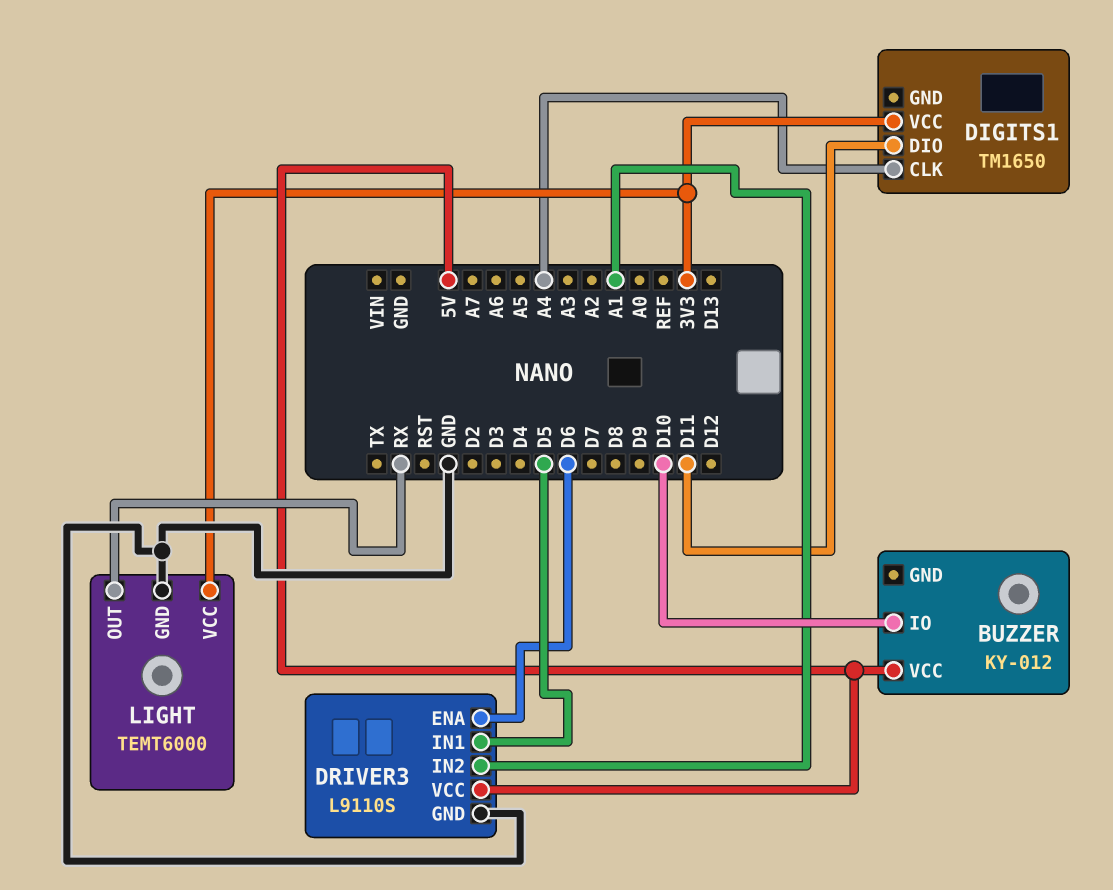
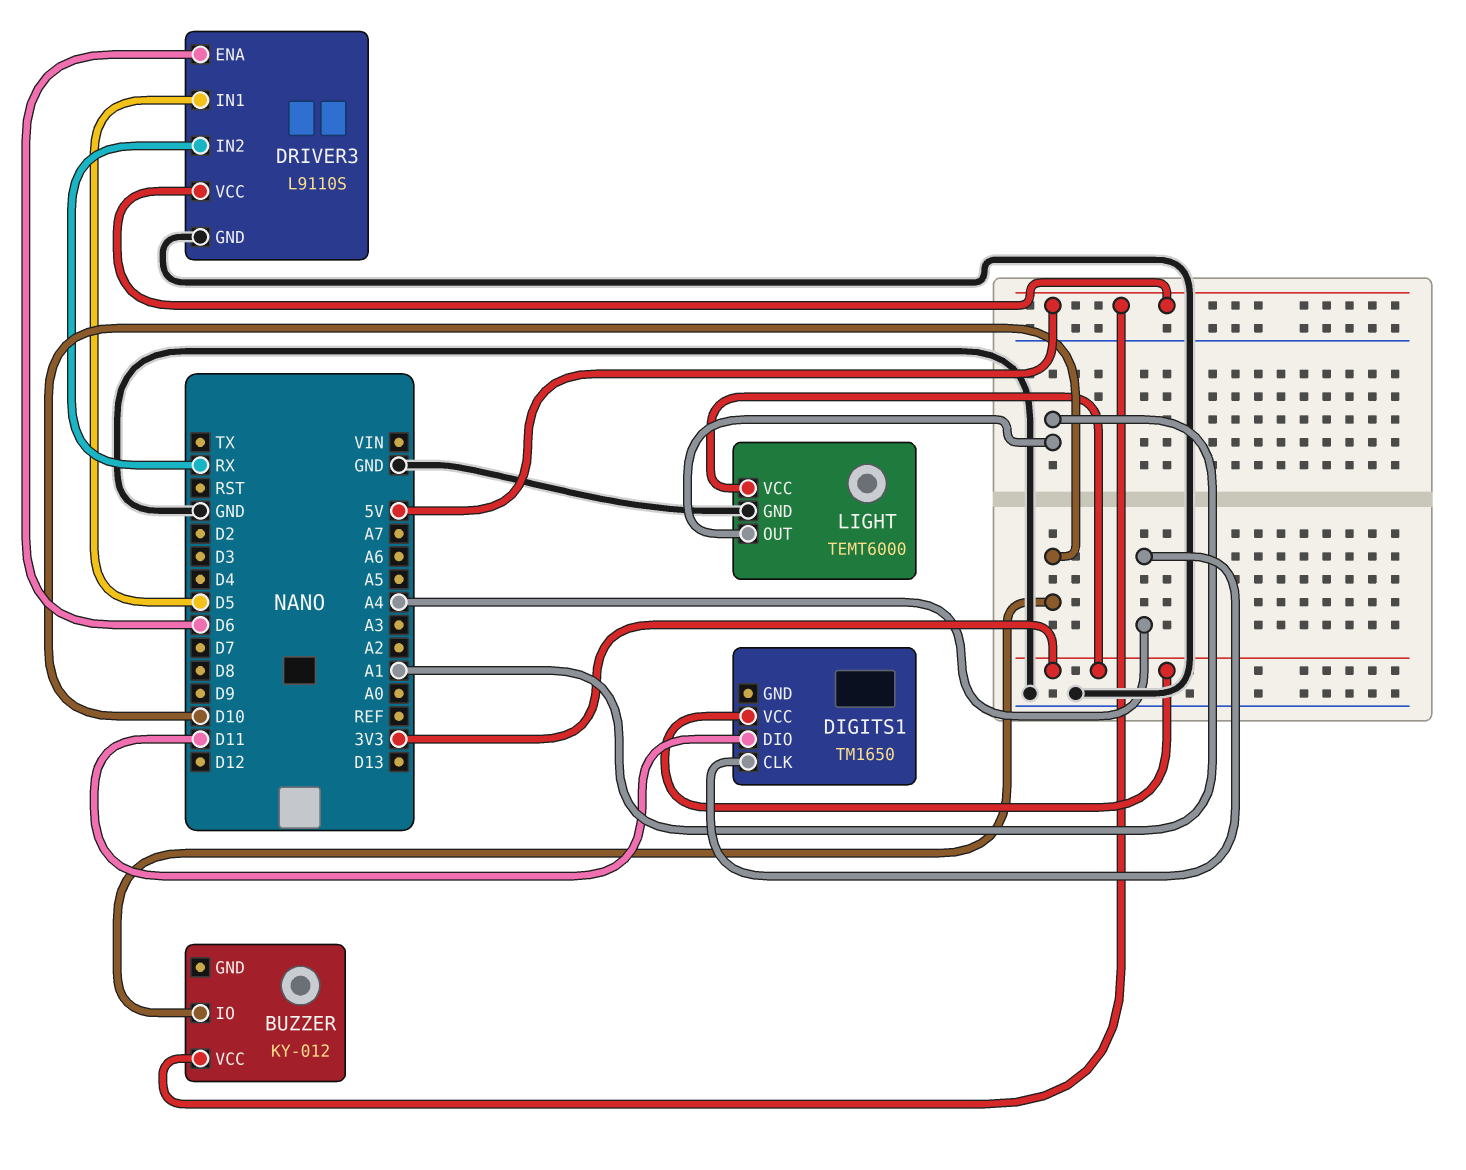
DRIVER3 pin IN2: A1 -> RX
LIGHT pin OUT: RX -> A1

